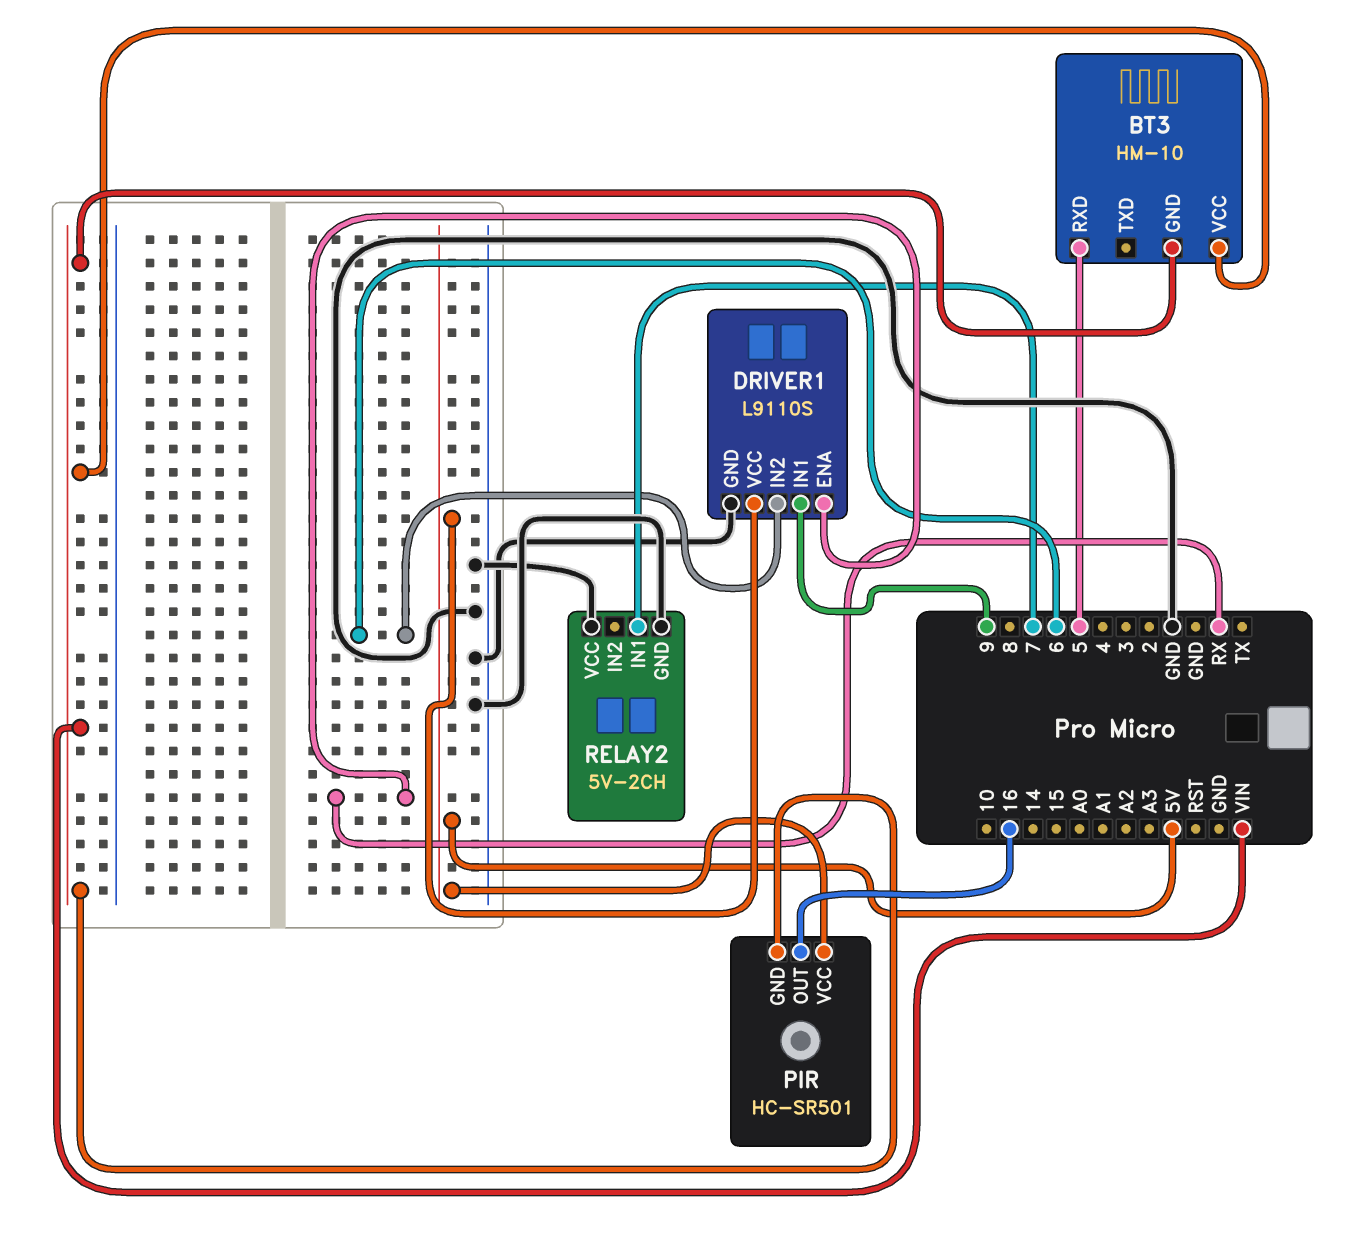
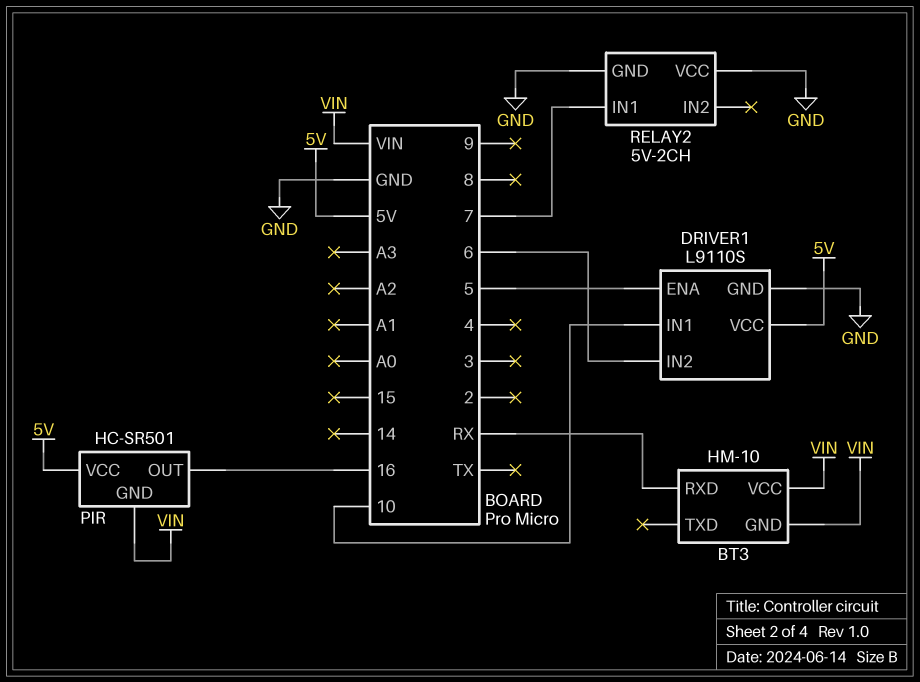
BT3 pin RXD: 5 -> RX
DRIVER1 pin ENA: RX -> 5
DRIVER1 pin IN1: 9 -> 10

